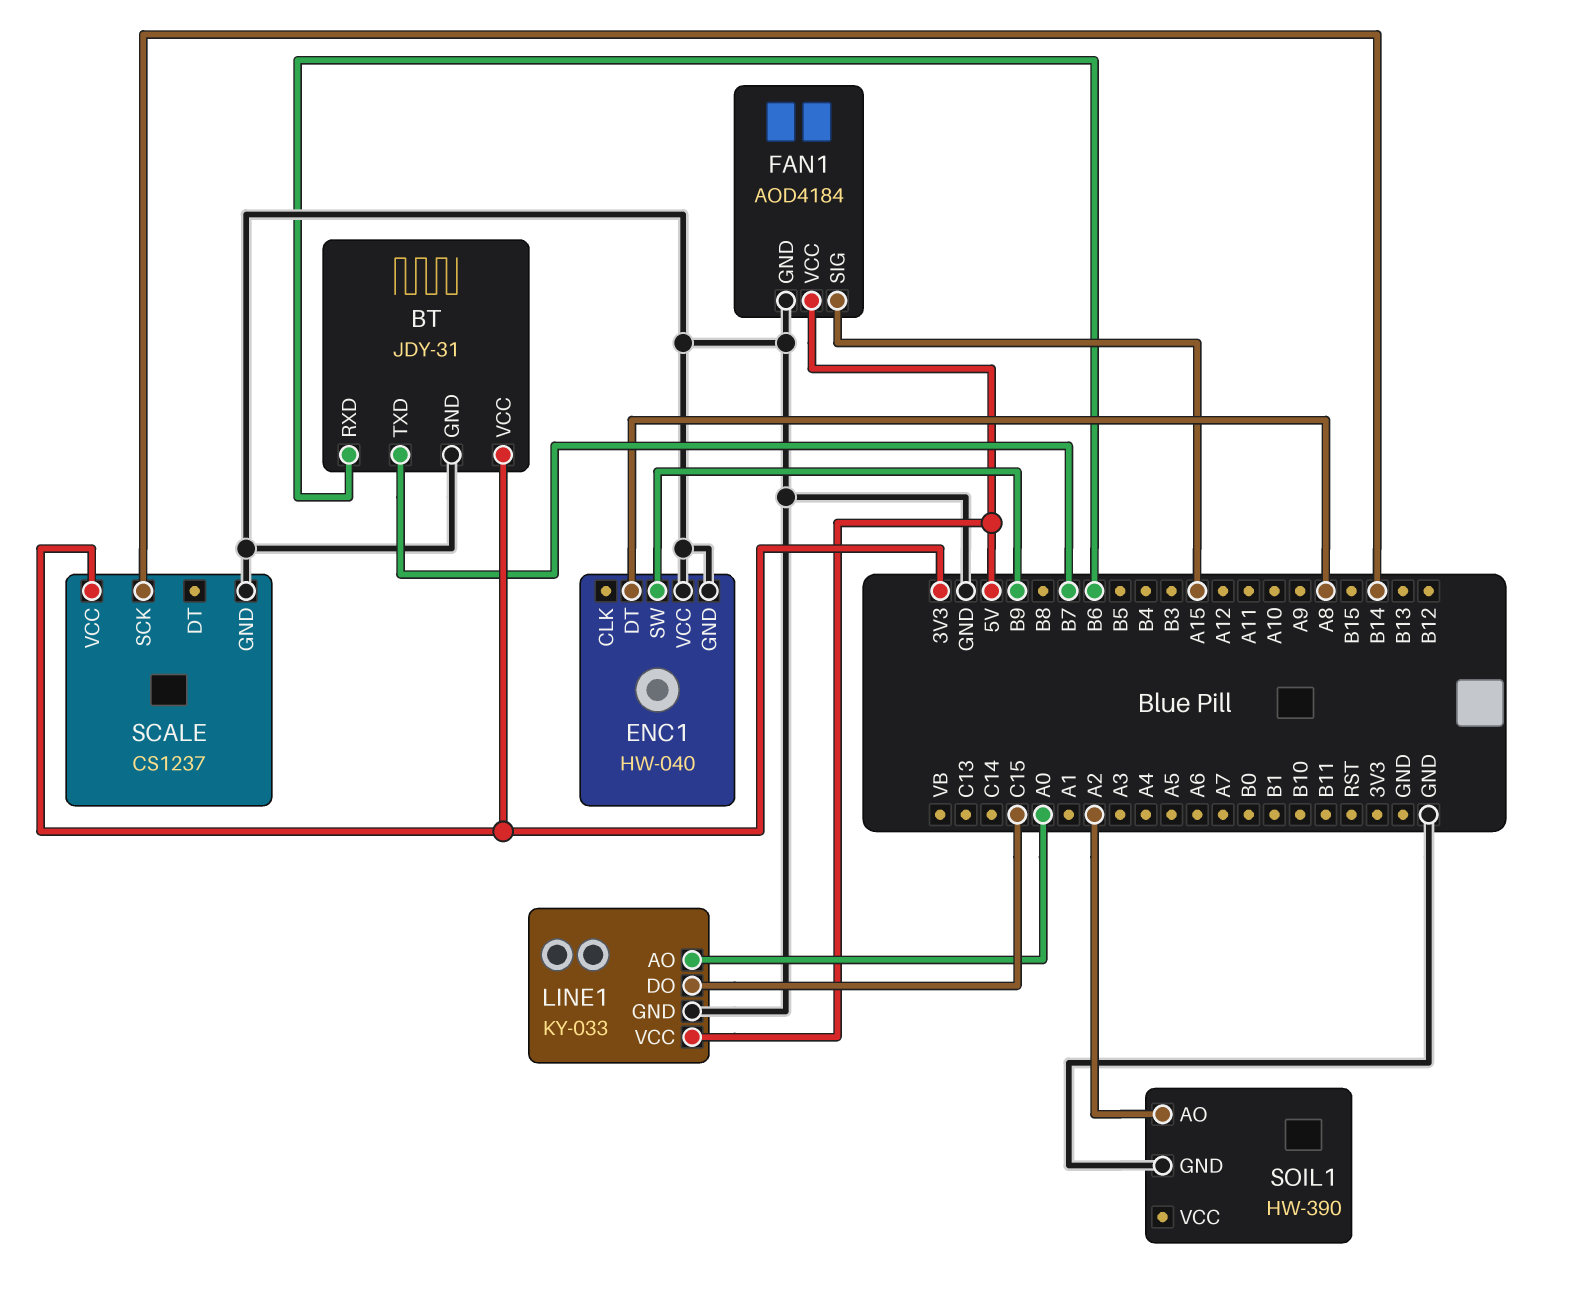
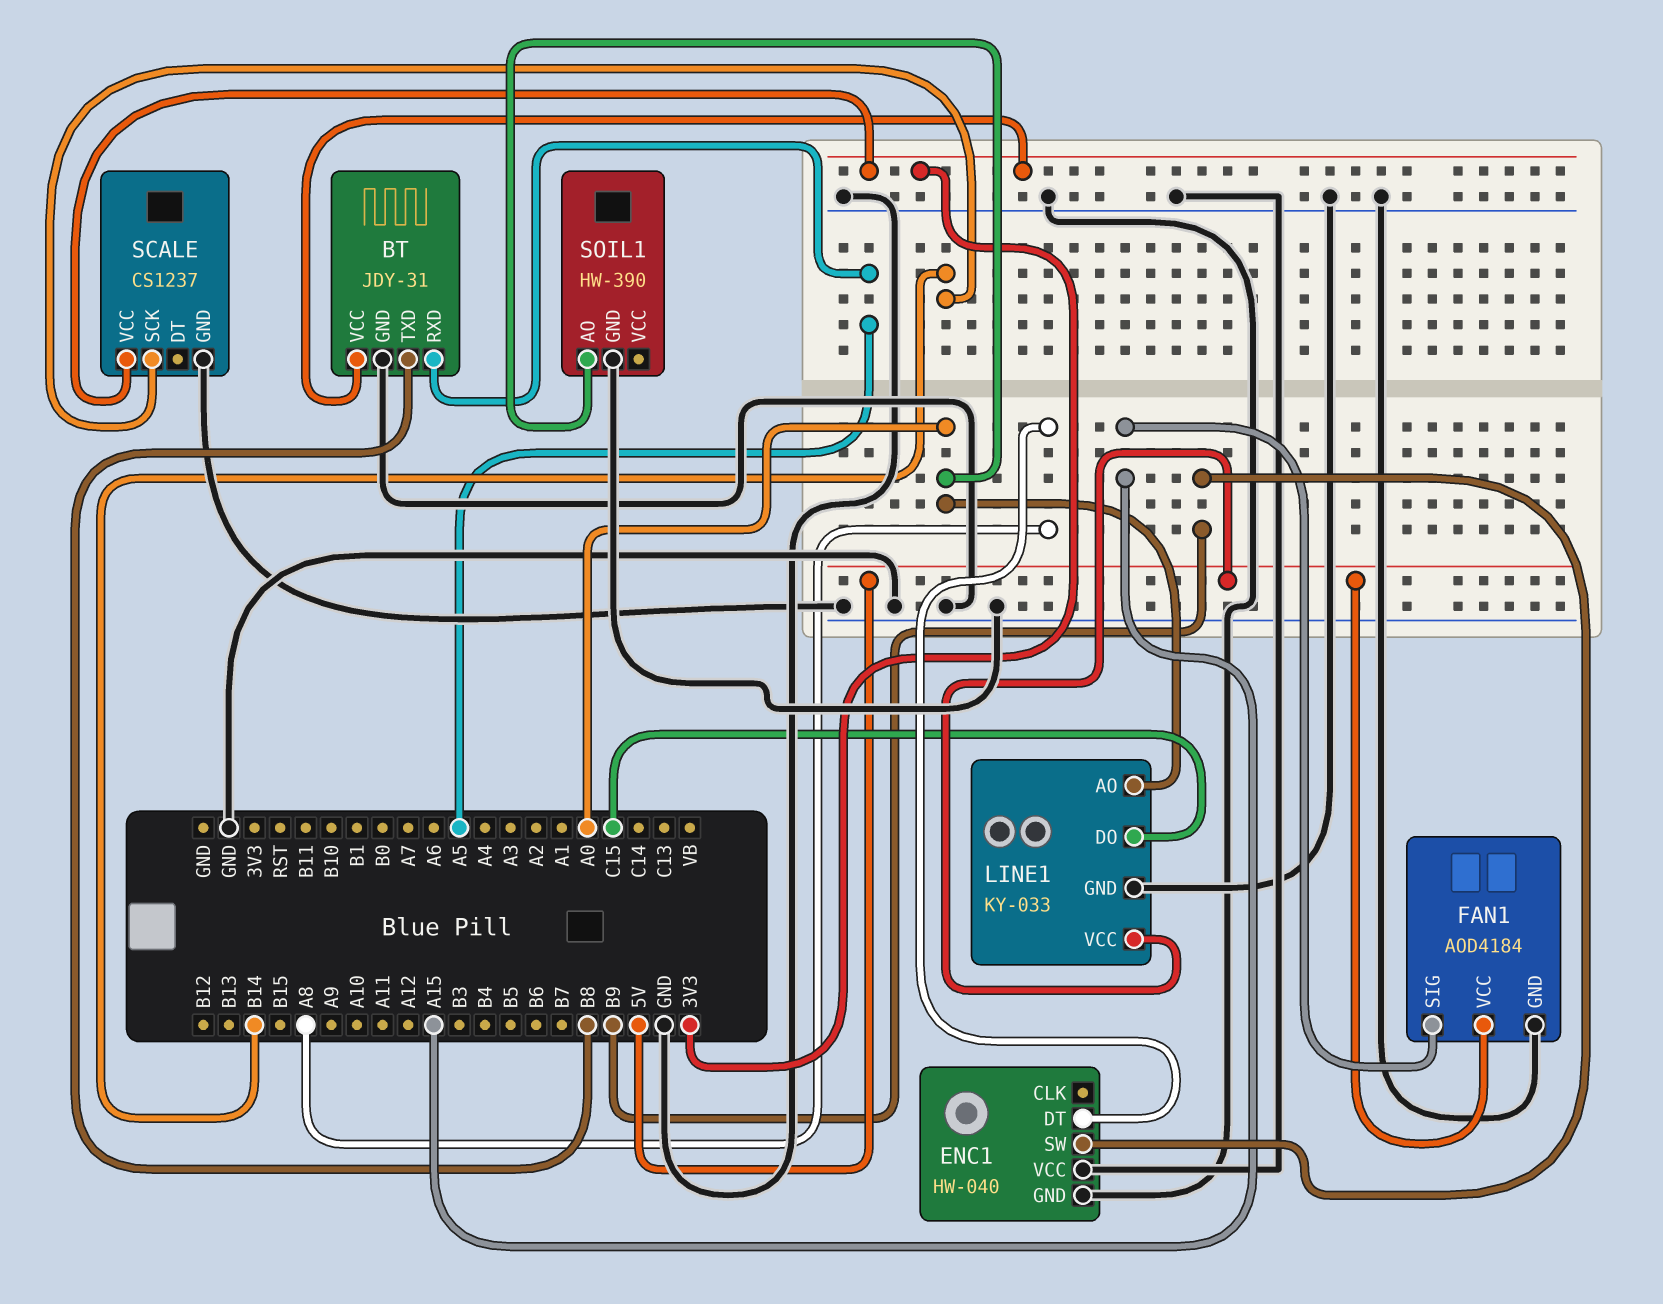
BT pin RXD: B6 -> A5
BT pin TXD: B7 -> B8
SOIL1 pin AO: A2 -> A0

